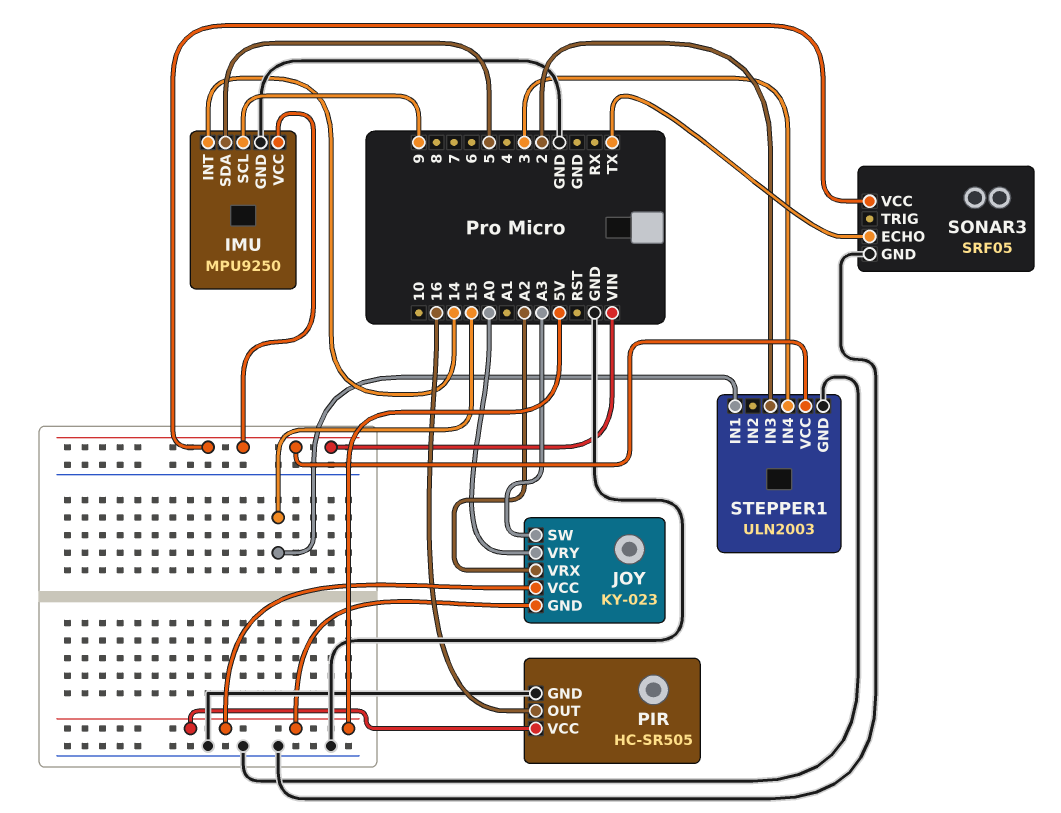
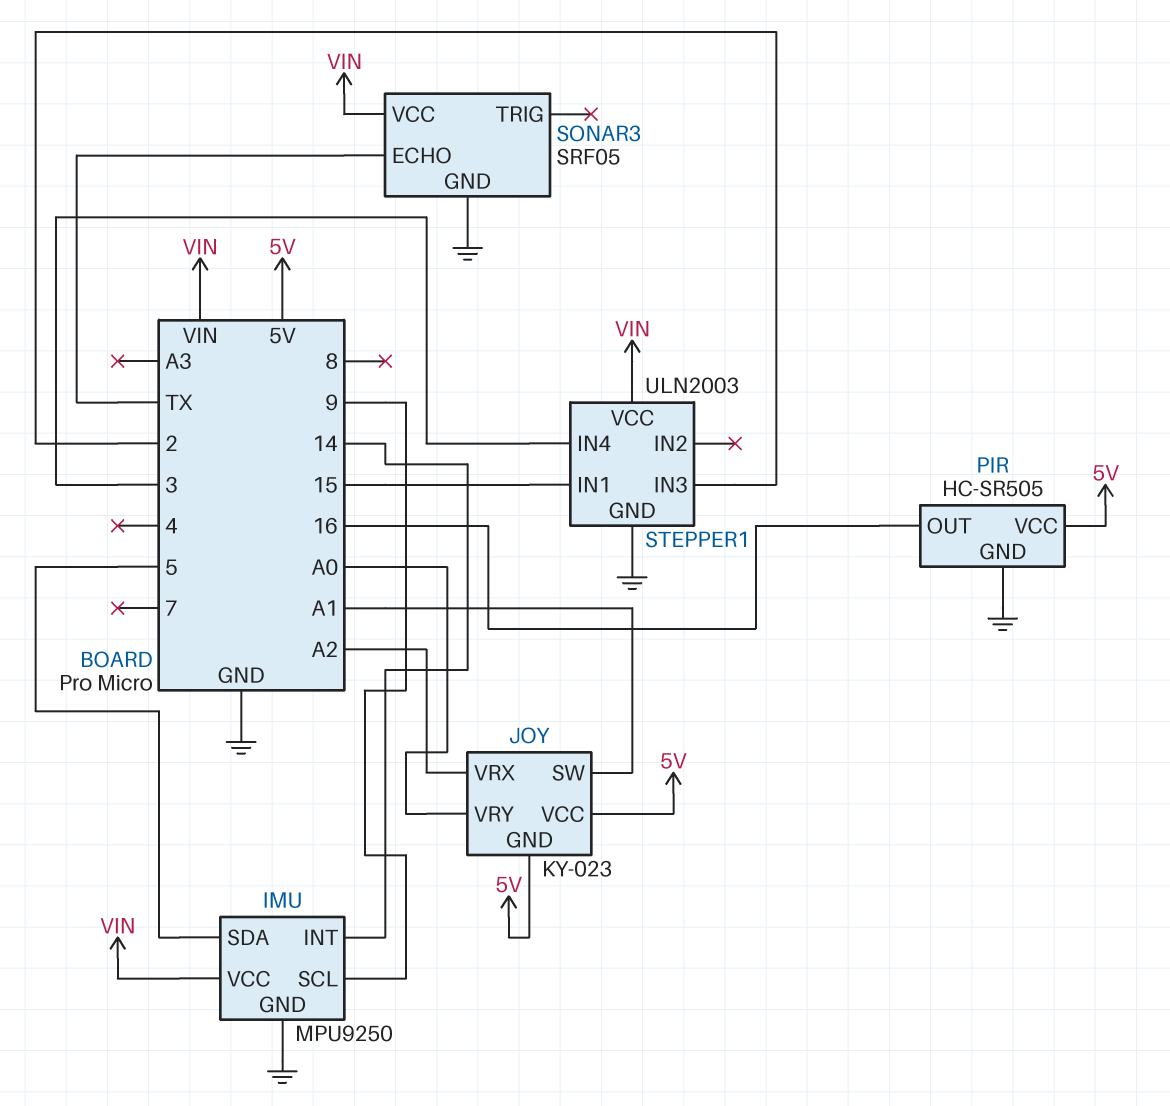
JOY pin SW: A3 -> A1

